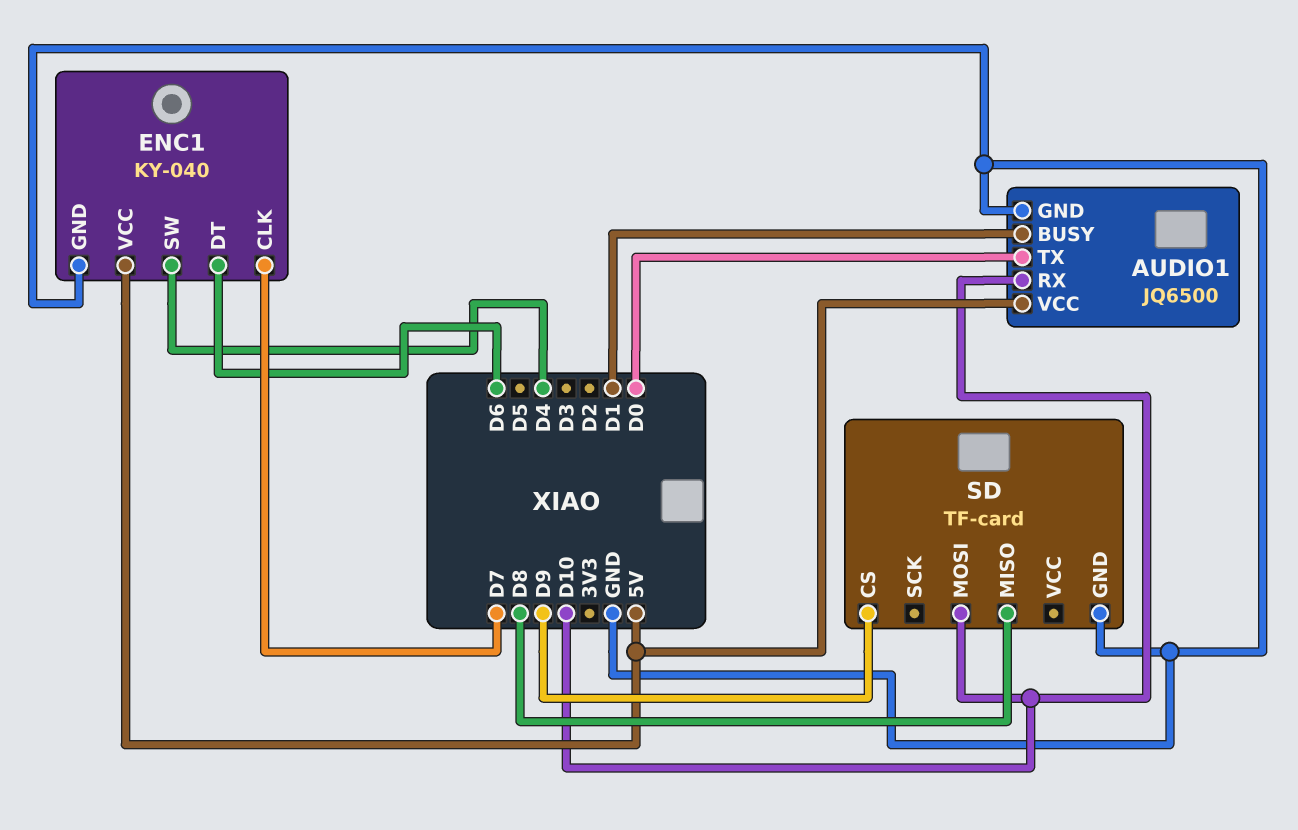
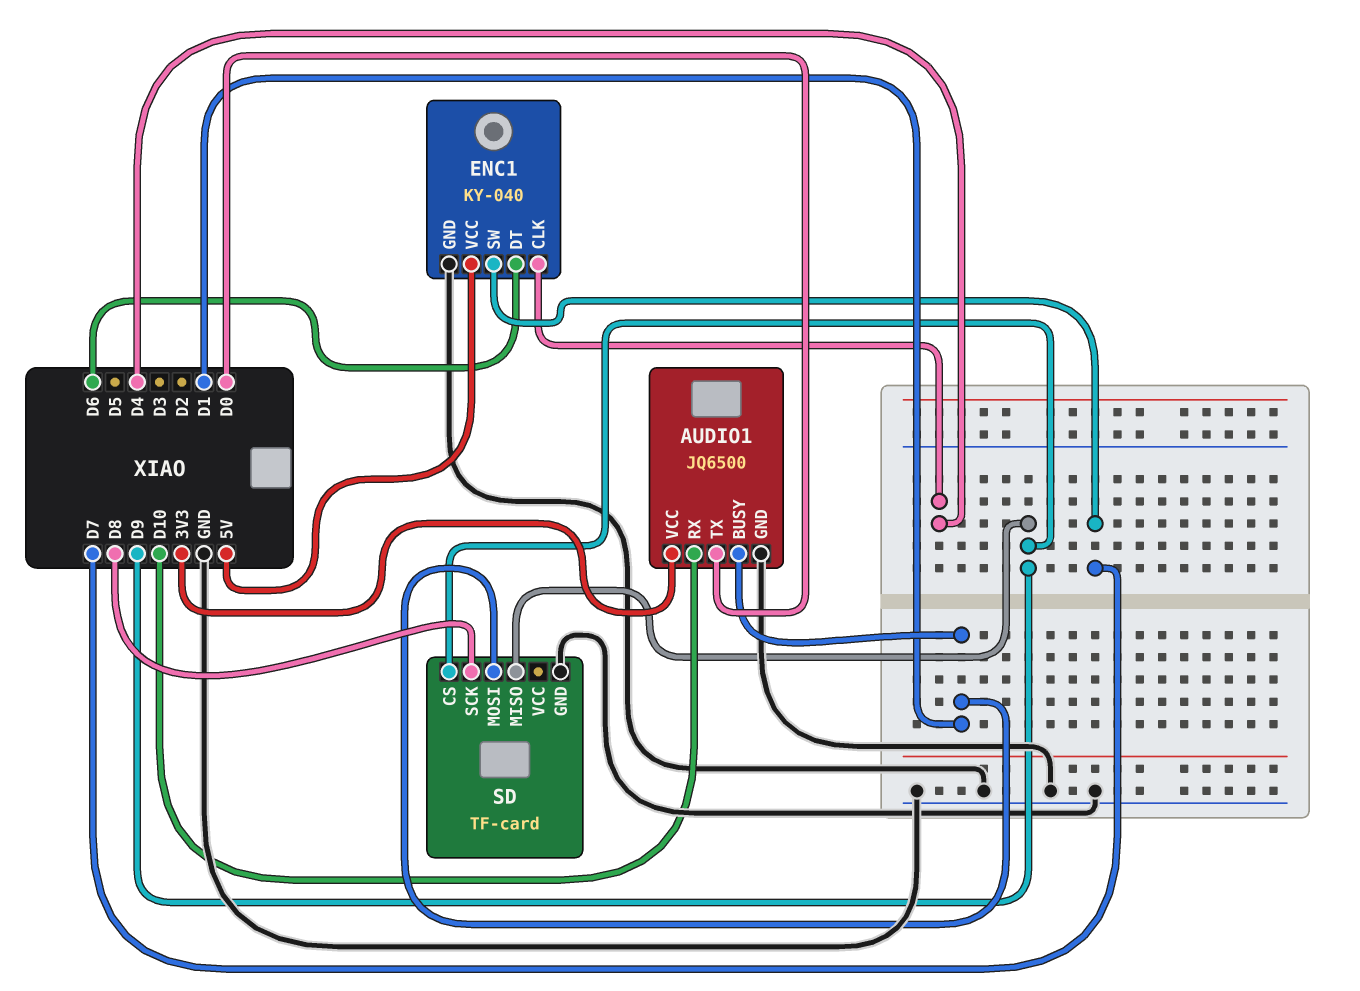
AUDIO1 pin VCC: 5V -> 3V3
ENC1 pin CLK: D7 -> D4
ENC1 pin SW: D4 -> D7
SD pin MISO: D8 -> D9
SD pin MOSI: D10 -> D1
SD pin SCK: none -> D8

